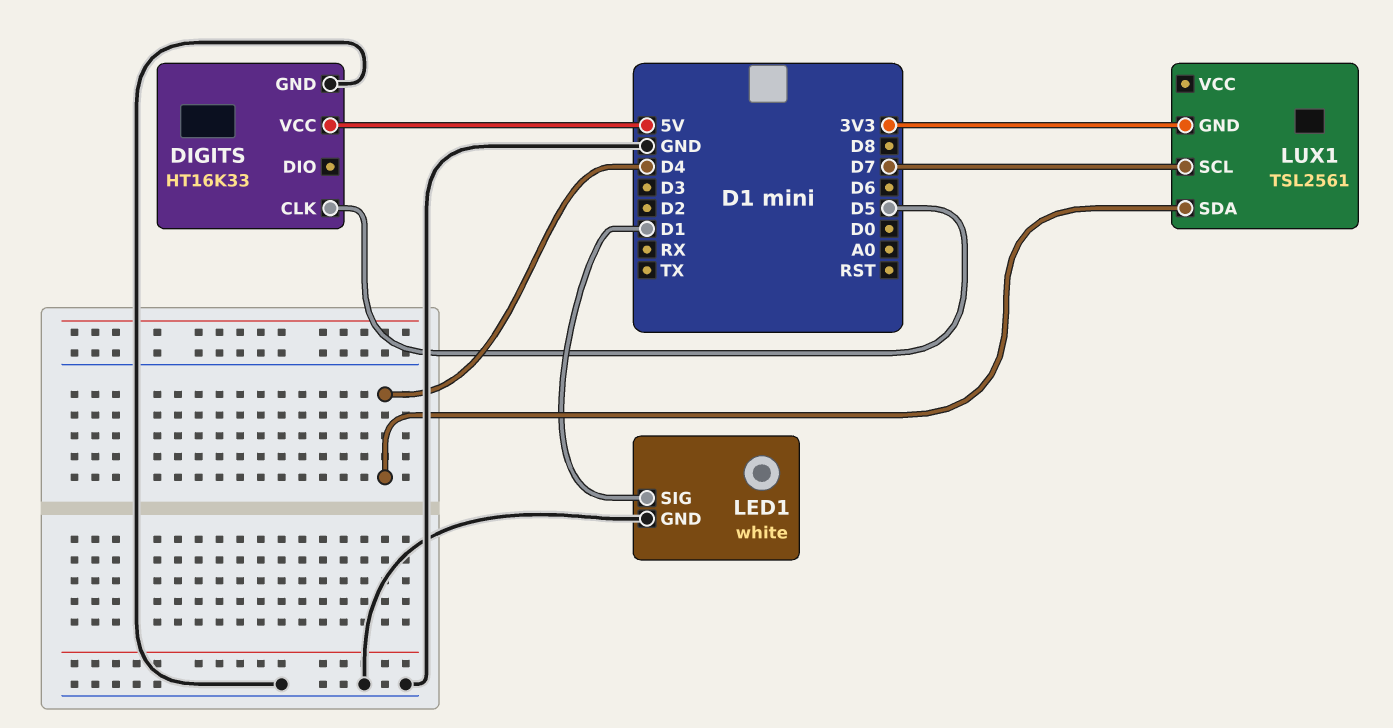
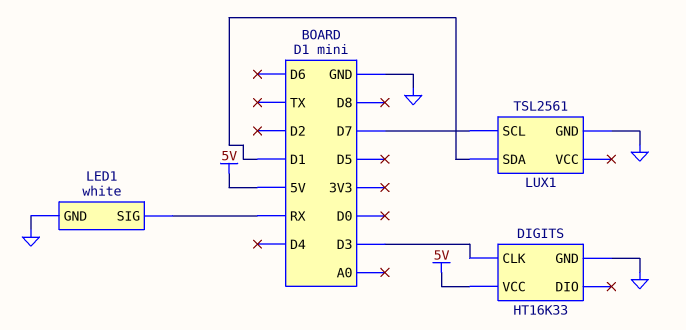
DIGITS pin CLK: D5 -> D3
LED1 pin SIG: D1 -> RX
LUX1 pin GND: 3V3 -> GND
LUX1 pin SDA: D4 -> D1

